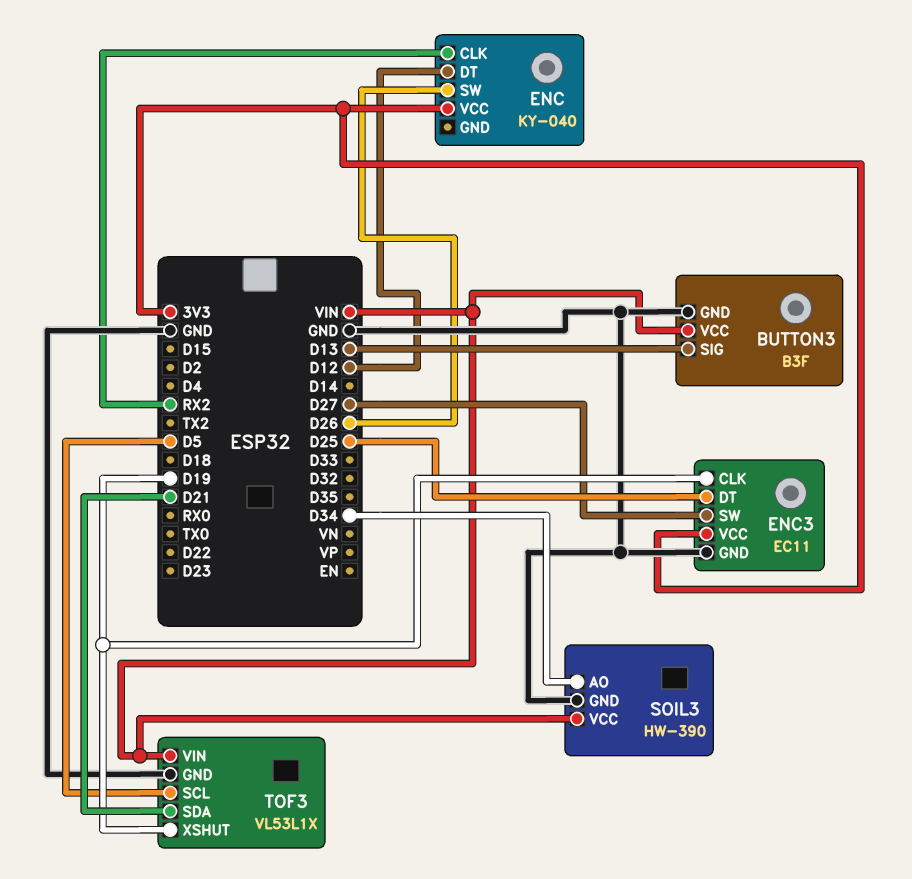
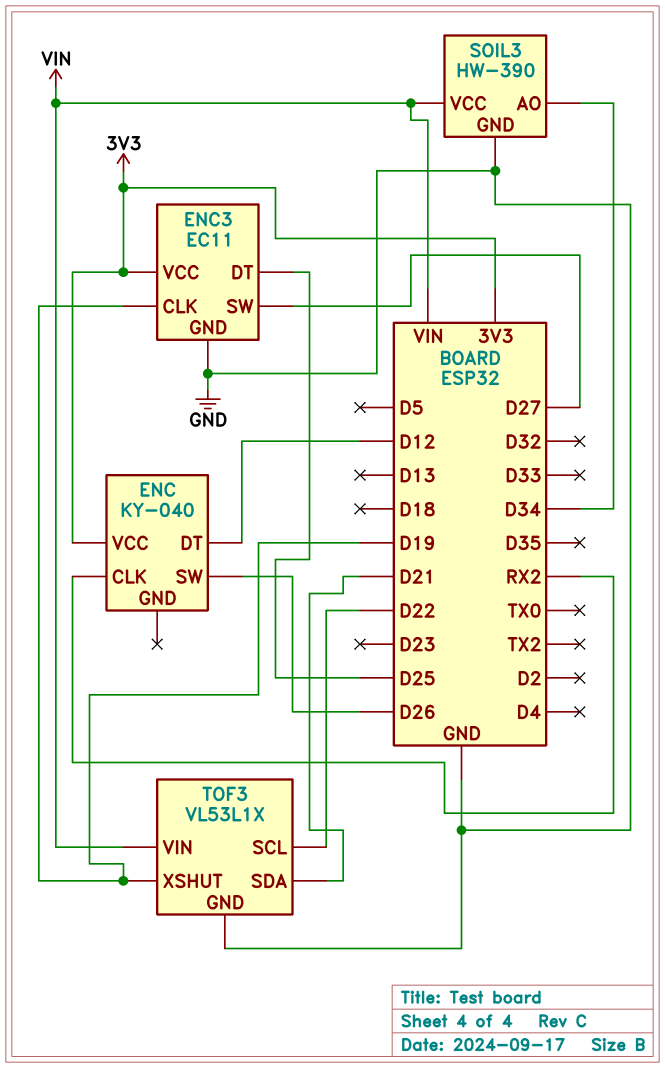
BUTTON3: B3F -> none
BUTTON3 pin GND: GND -> none
BUTTON3 pin SIG: D13 -> none
BUTTON3 pin VCC: VIN -> none
TOF3 pin SCL: D5 -> D22

